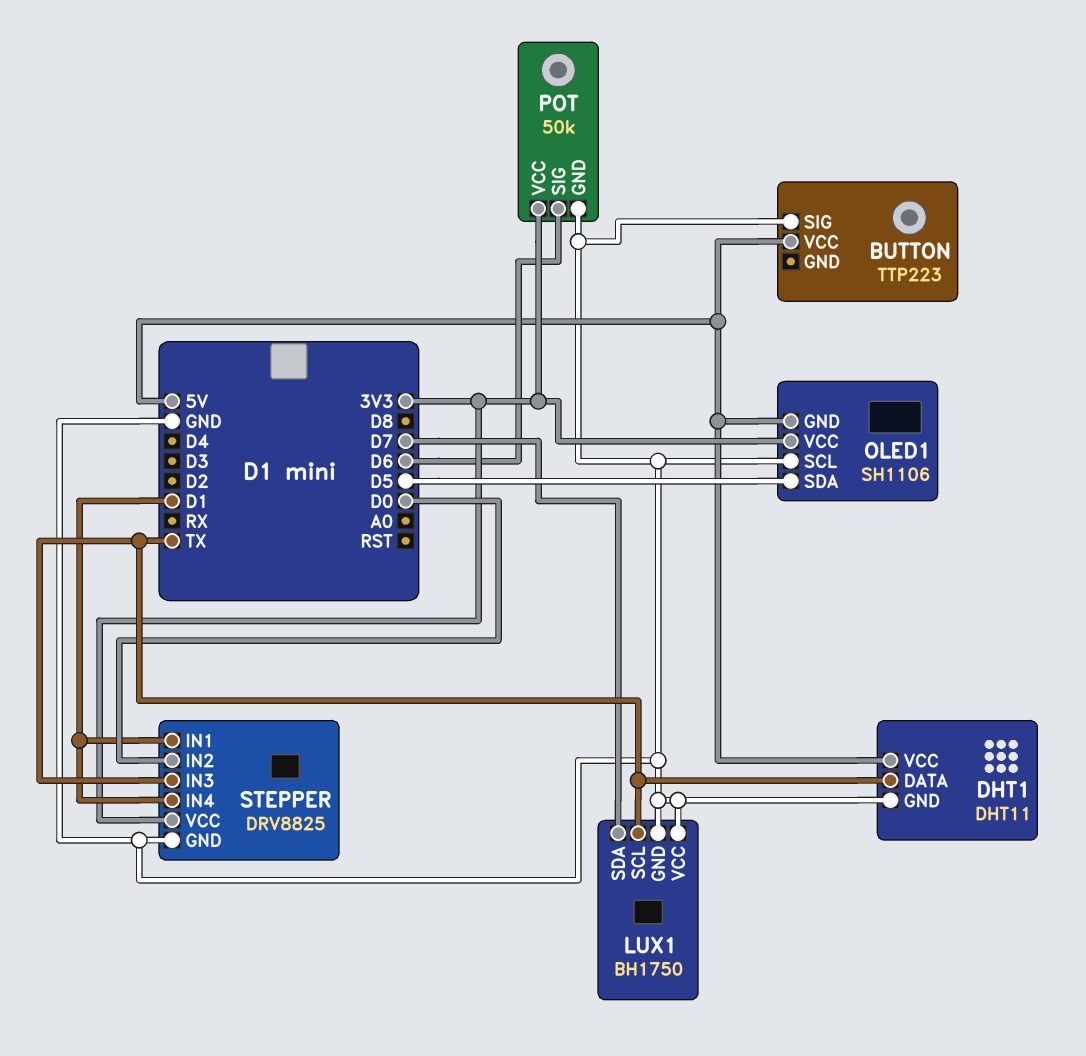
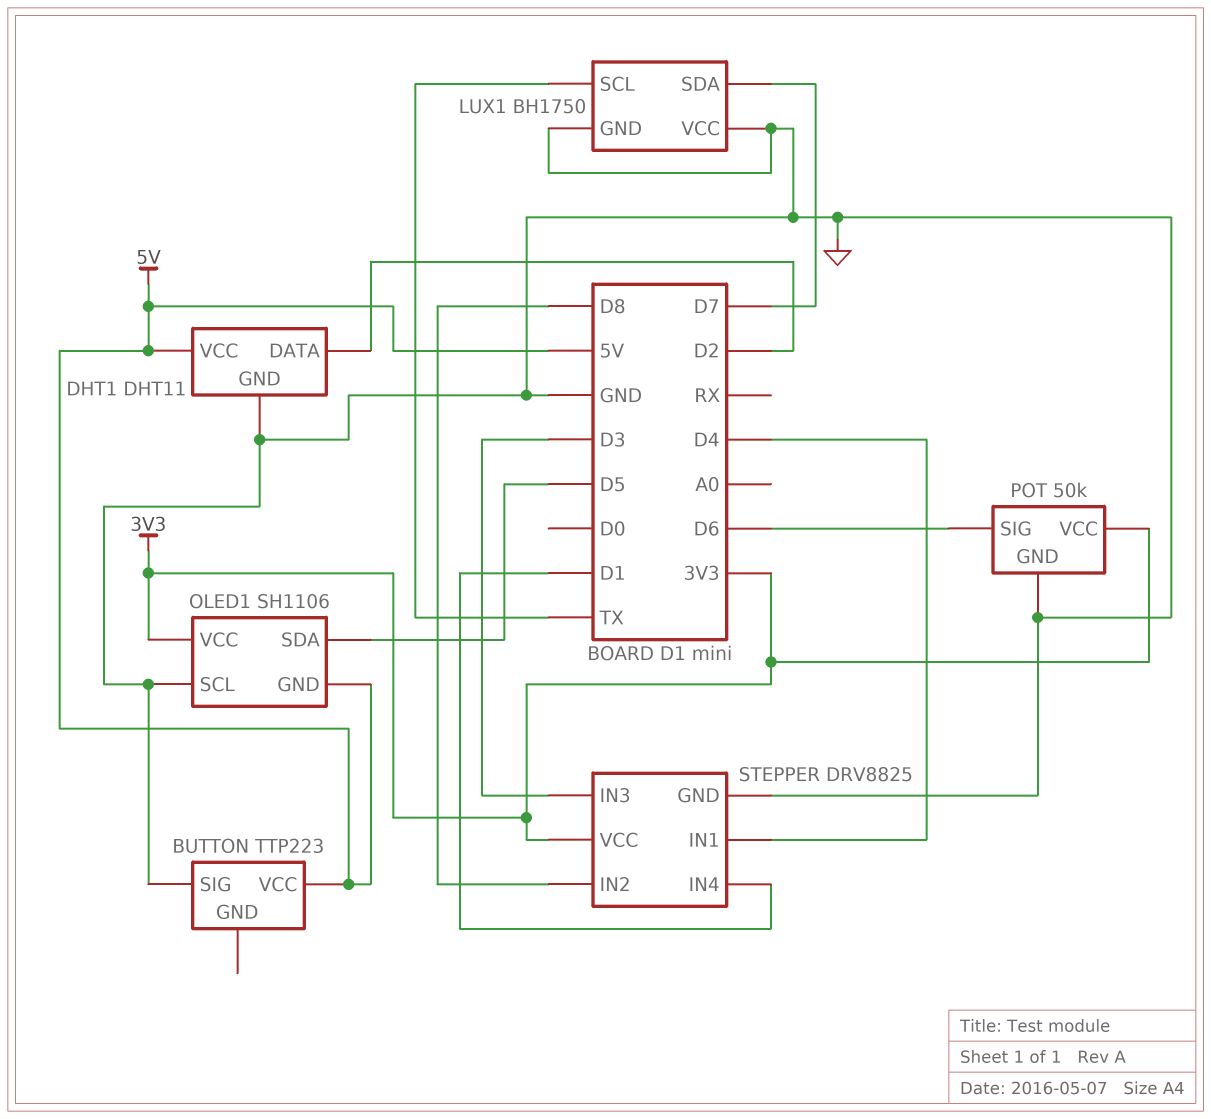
DHT1 pin DATA: TX -> D2
STEPPER pin IN1: D1 -> D4
STEPPER pin IN2: D0 -> D8
STEPPER pin IN3: TX -> D3

